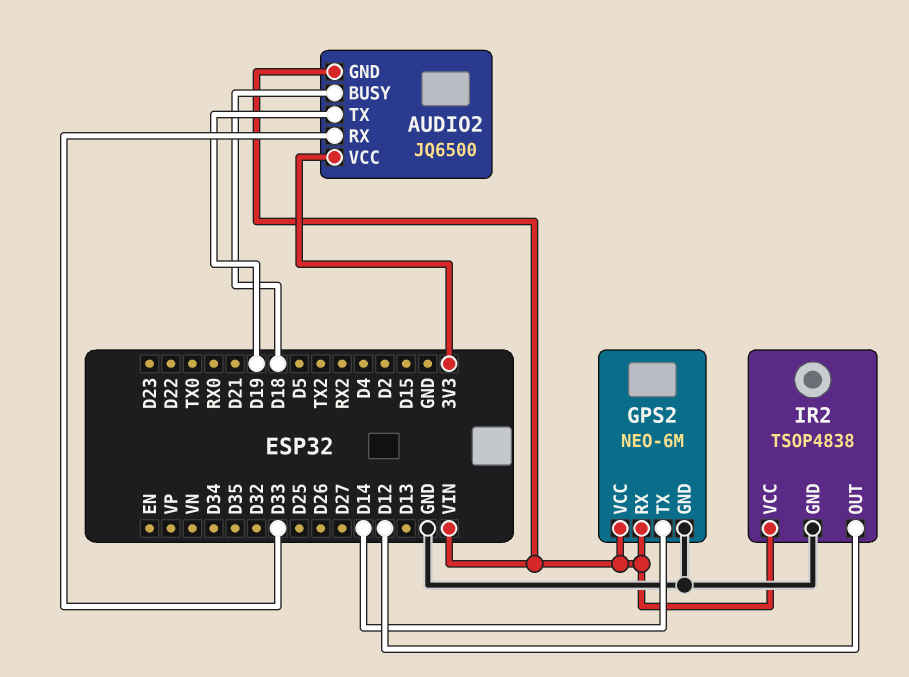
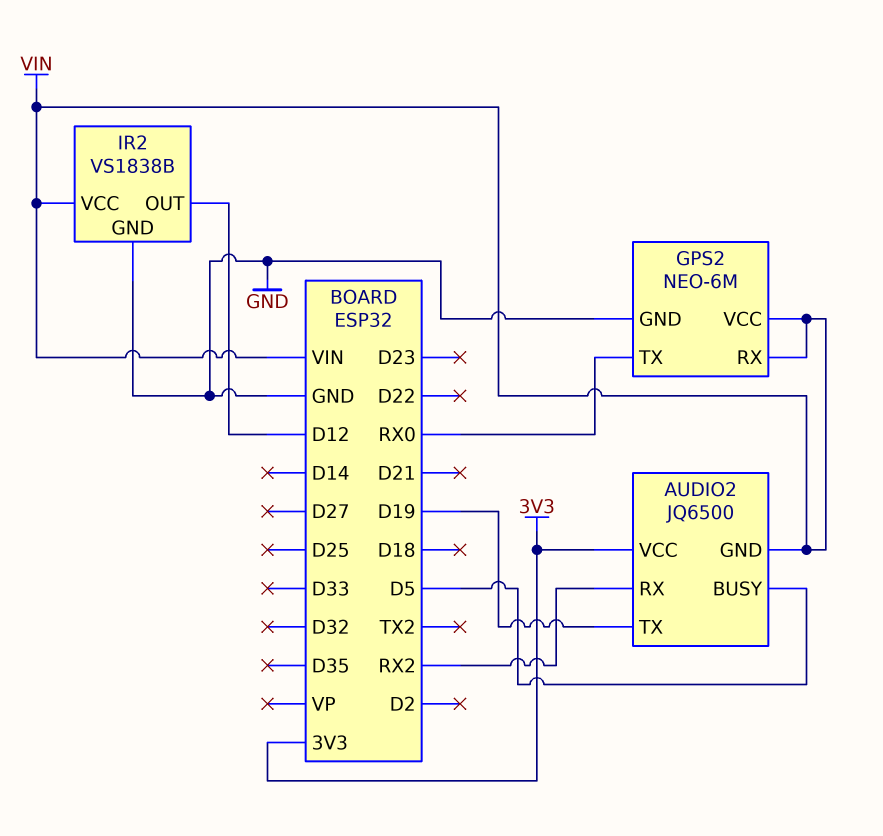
AUDIO2 pin BUSY: D18 -> D5
AUDIO2 pin RX: D33 -> RX2
GPS2 pin TX: D14 -> RX0
IR2: TSOP4838 -> VS1838B

